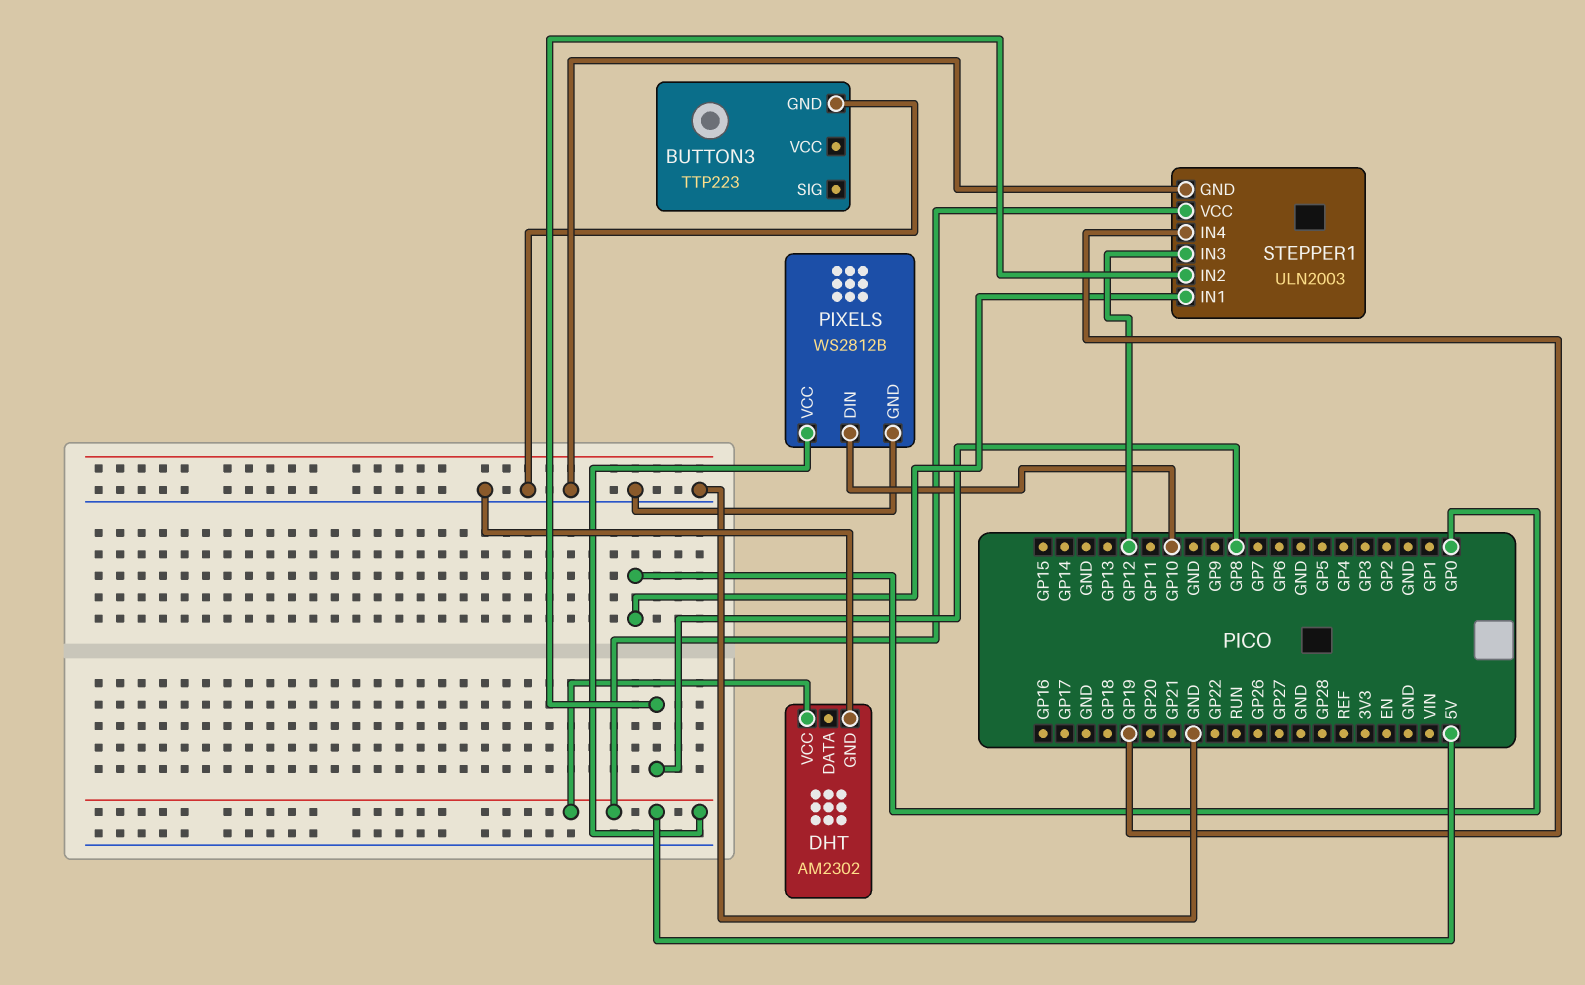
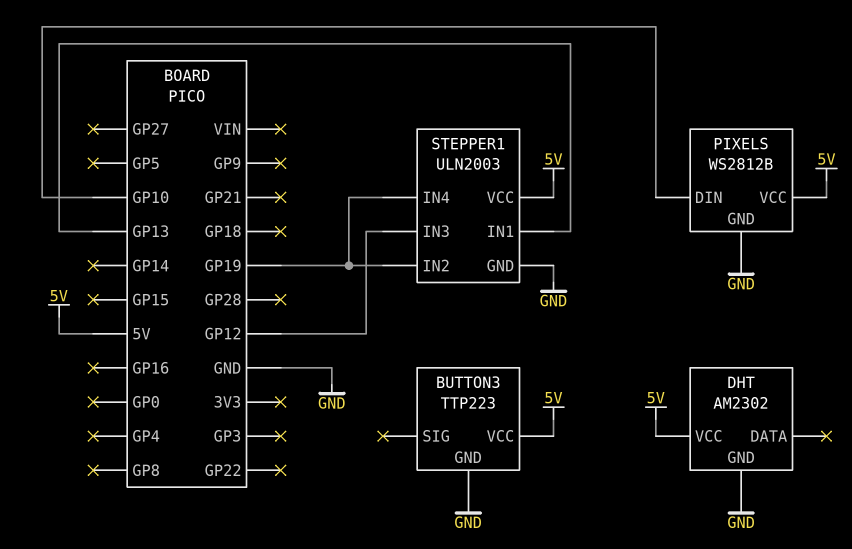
BUTTON3 pin VCC: none -> 5V
STEPPER1 pin IN1: GP0 -> GP13
STEPPER1 pin IN2: GP8 -> GP19

